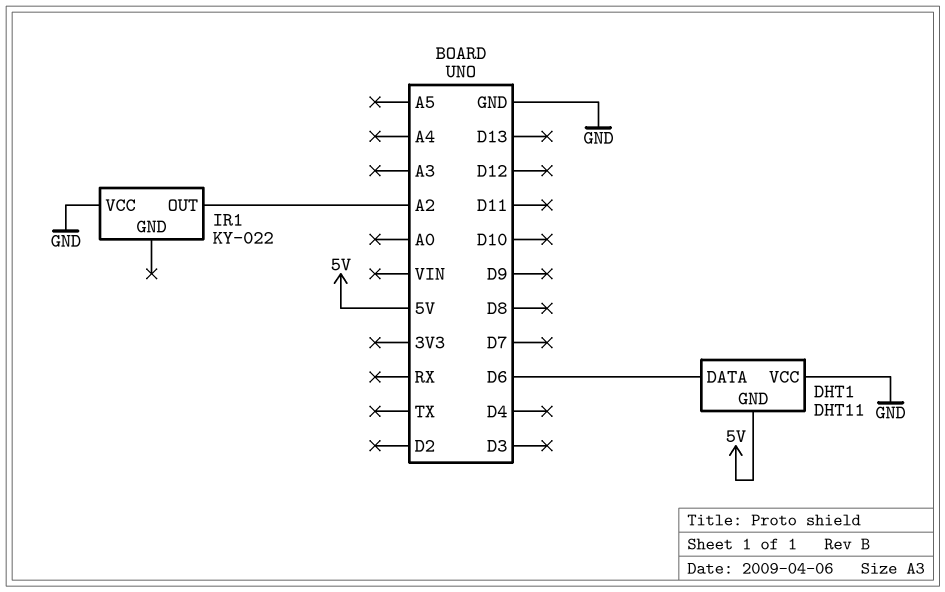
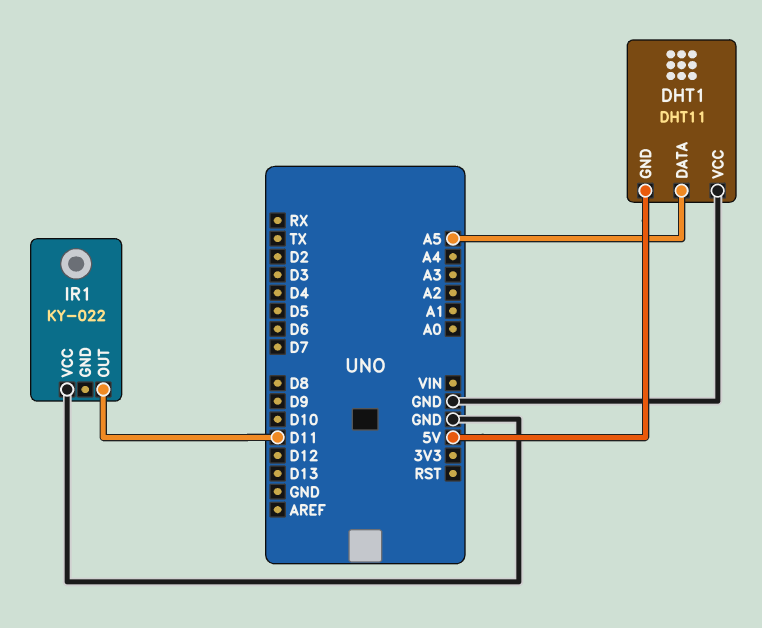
DHT1 pin DATA: D6 -> A5
IR1 pin OUT: A2 -> D11

